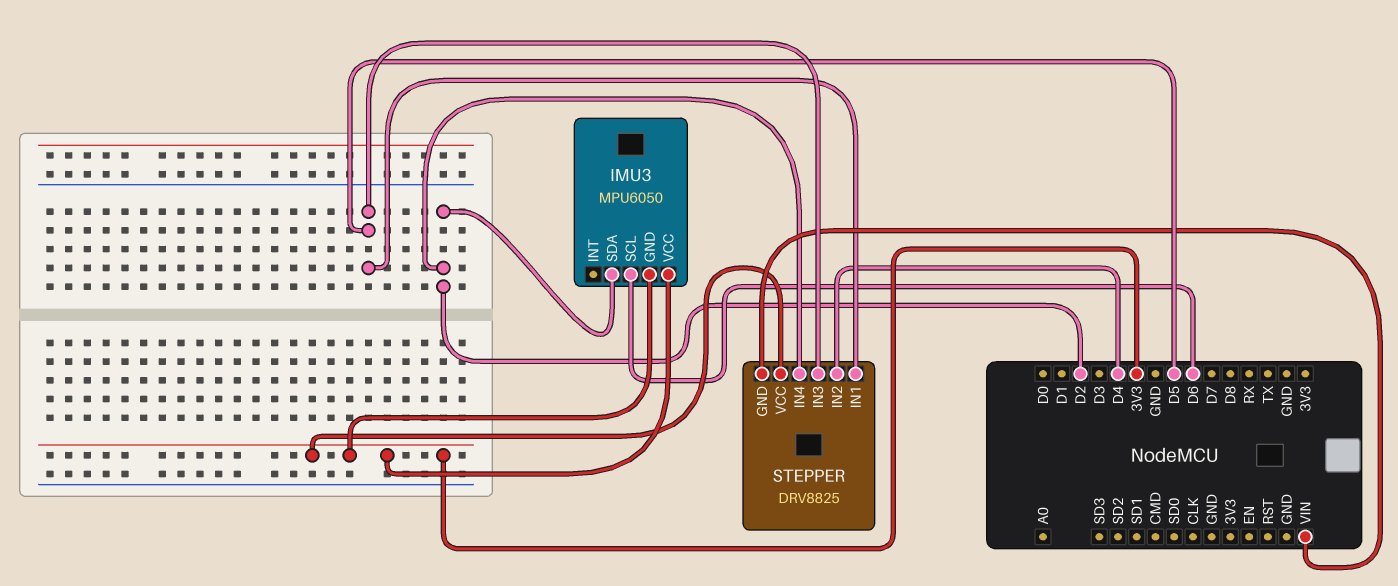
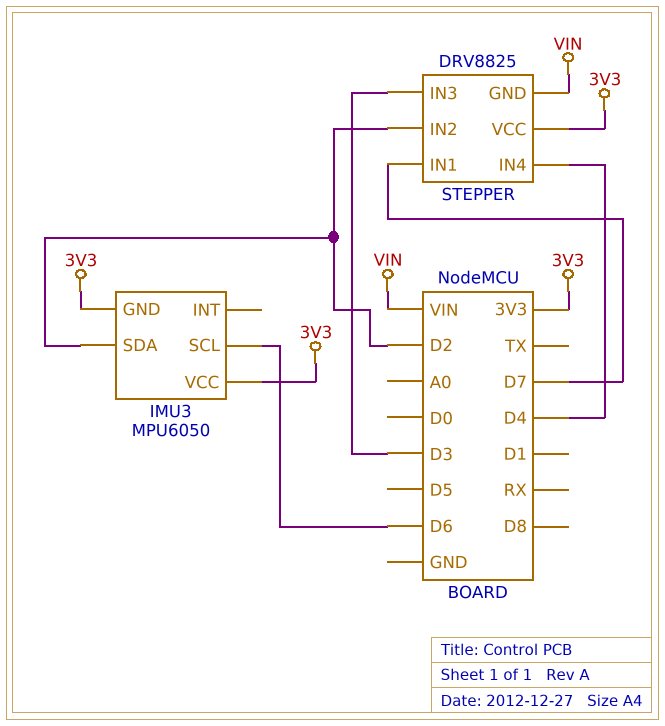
STEPPER pin IN1: D5 -> D7
STEPPER pin IN2: D4 -> D2
STEPPER pin IN3: D5 -> D3
STEPPER pin IN4: D2 -> D4

